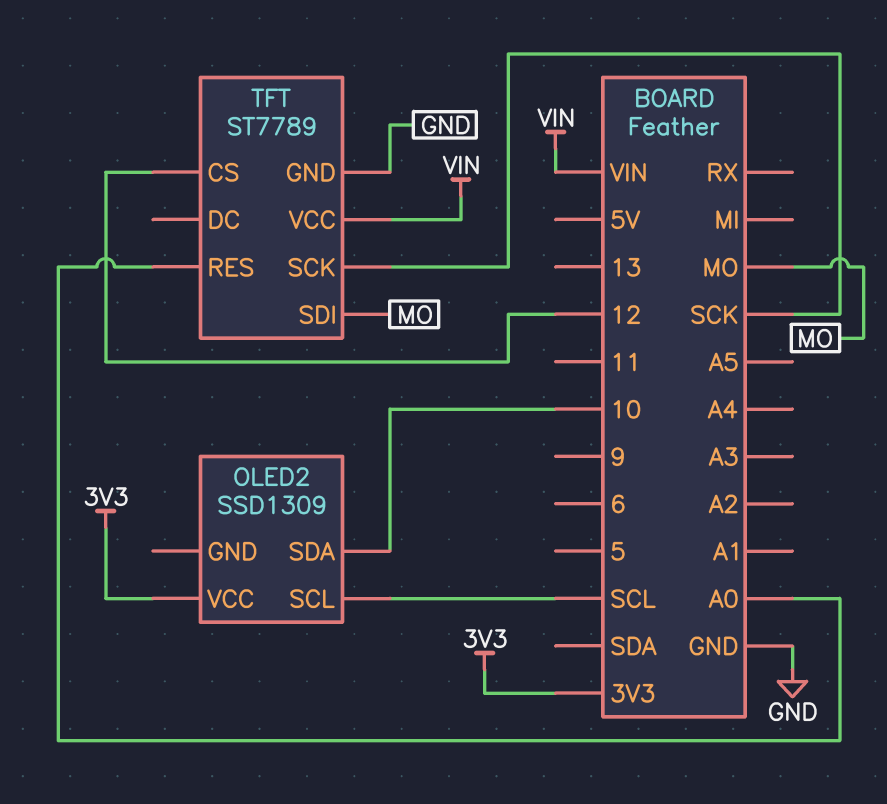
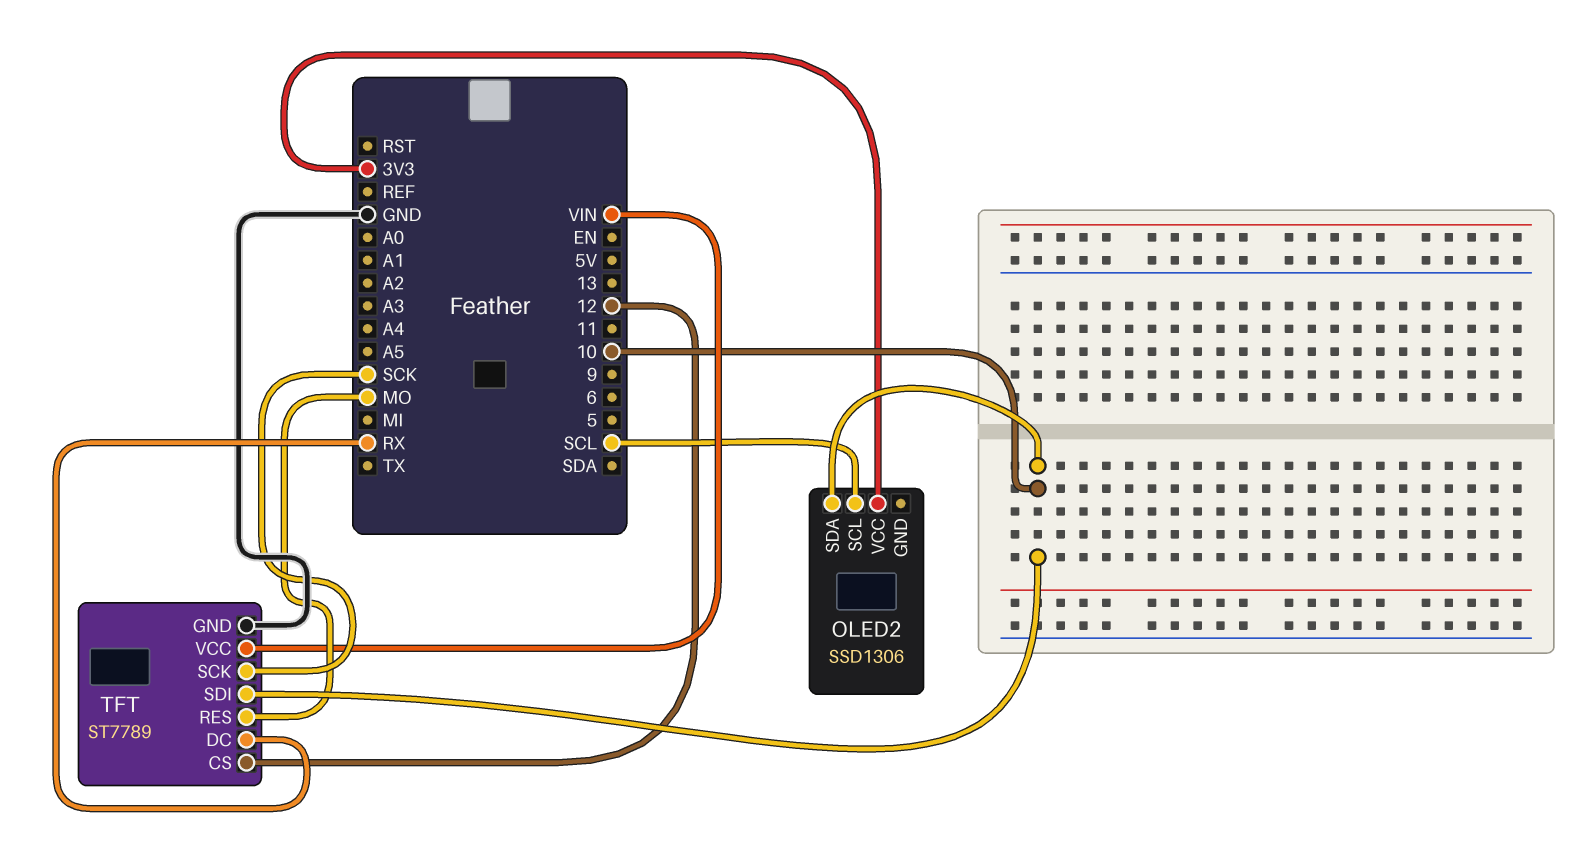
OLED2: SSD1309 -> SSD1306
TFT pin DC: none -> RX
TFT pin RES: A0 -> MO
TFT pin SDI: MO -> 10

